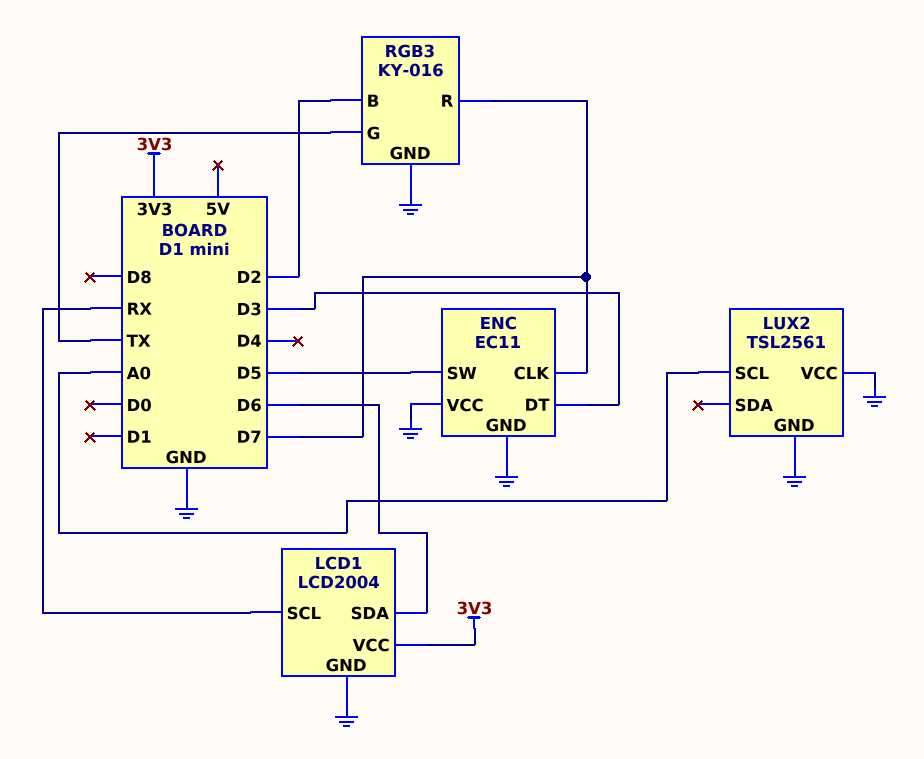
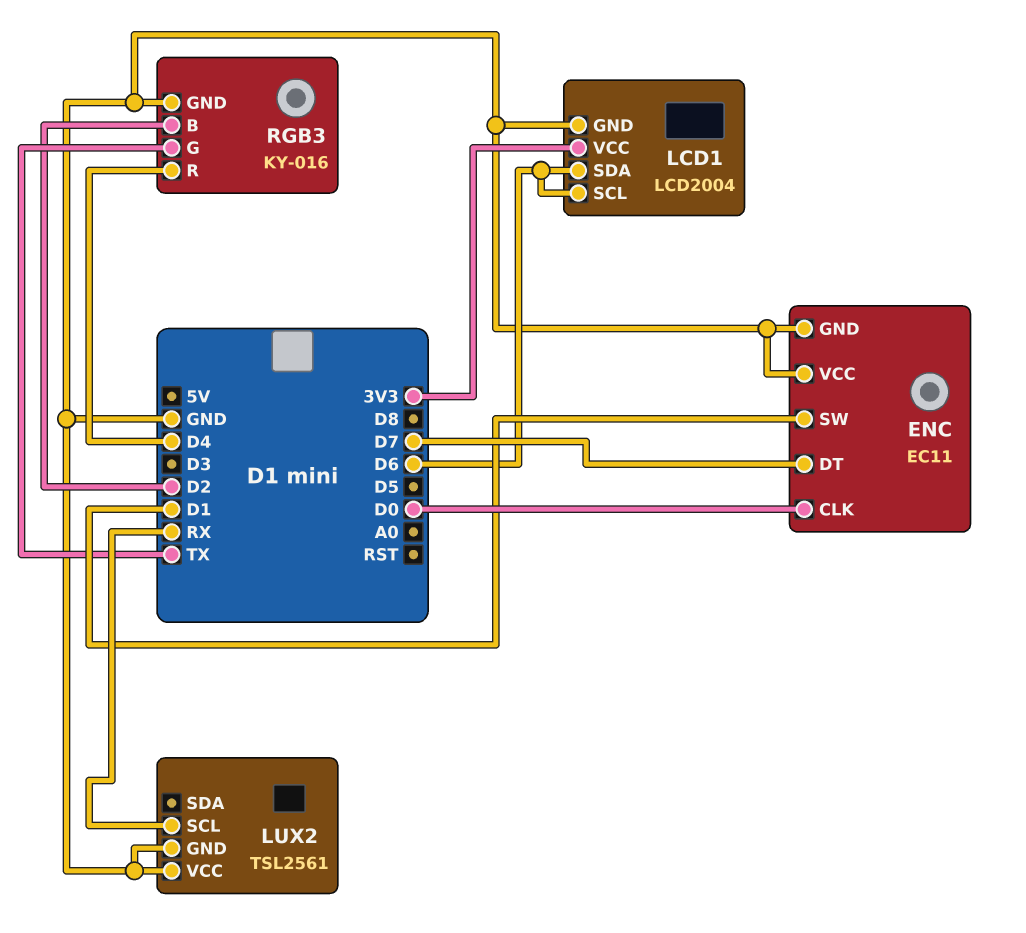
ENC pin CLK: D7 -> D0
ENC pin DT: D3 -> D7
ENC pin SW: D5 -> D1
LCD1 pin SCL: RX -> D6
LUX2 pin SCL: A0 -> RX
RGB3 pin R: D7 -> D4

